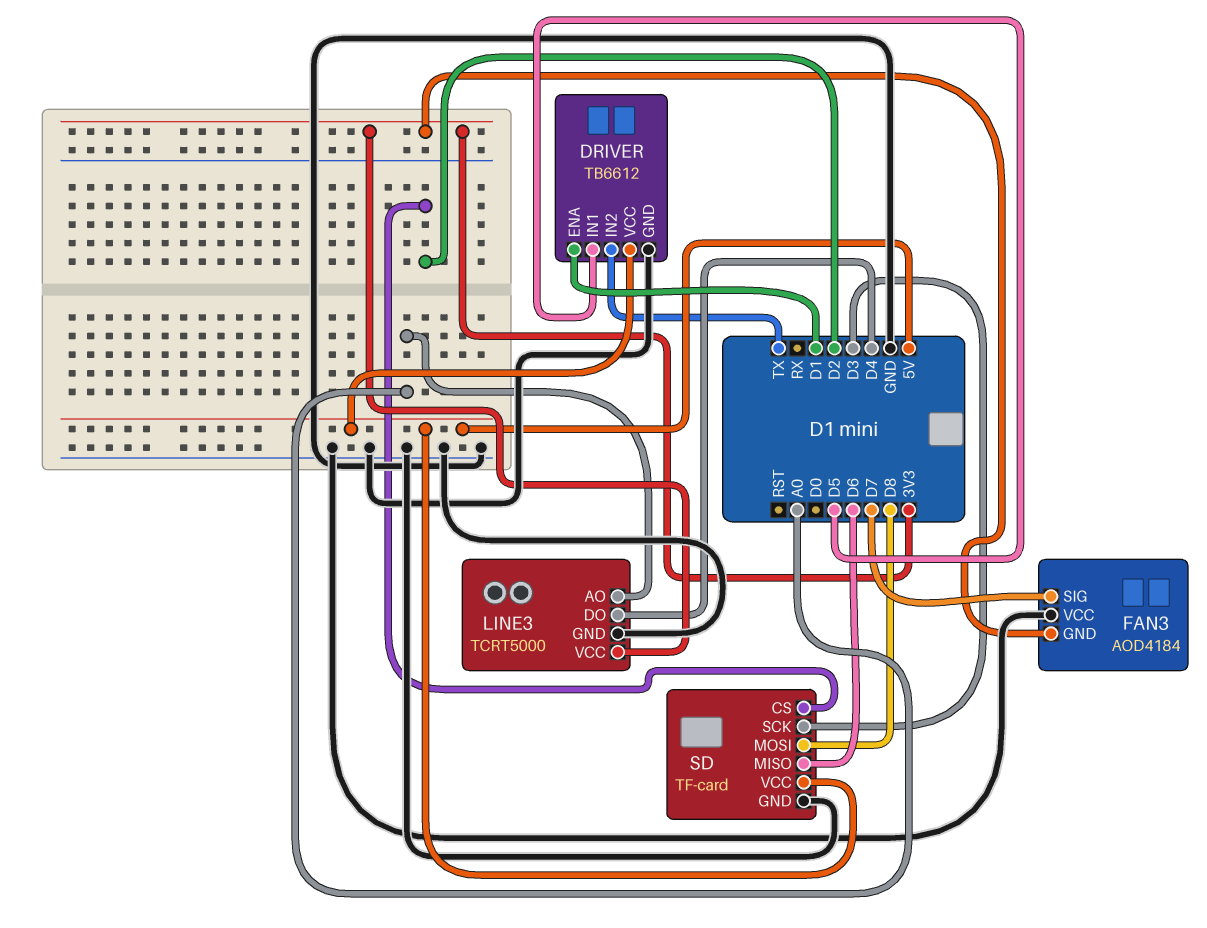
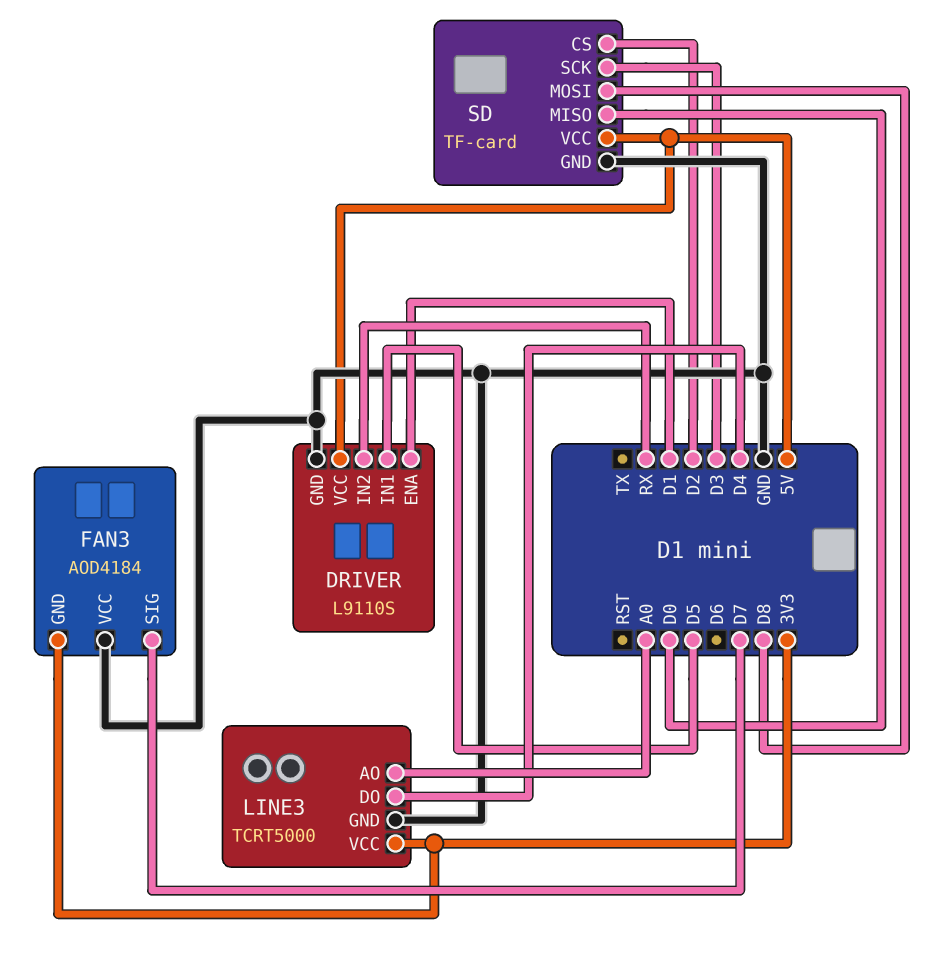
DRIVER: TB6612 -> L9110S
DRIVER pin IN2: TX -> RX
SD pin MISO: D6 -> D0

